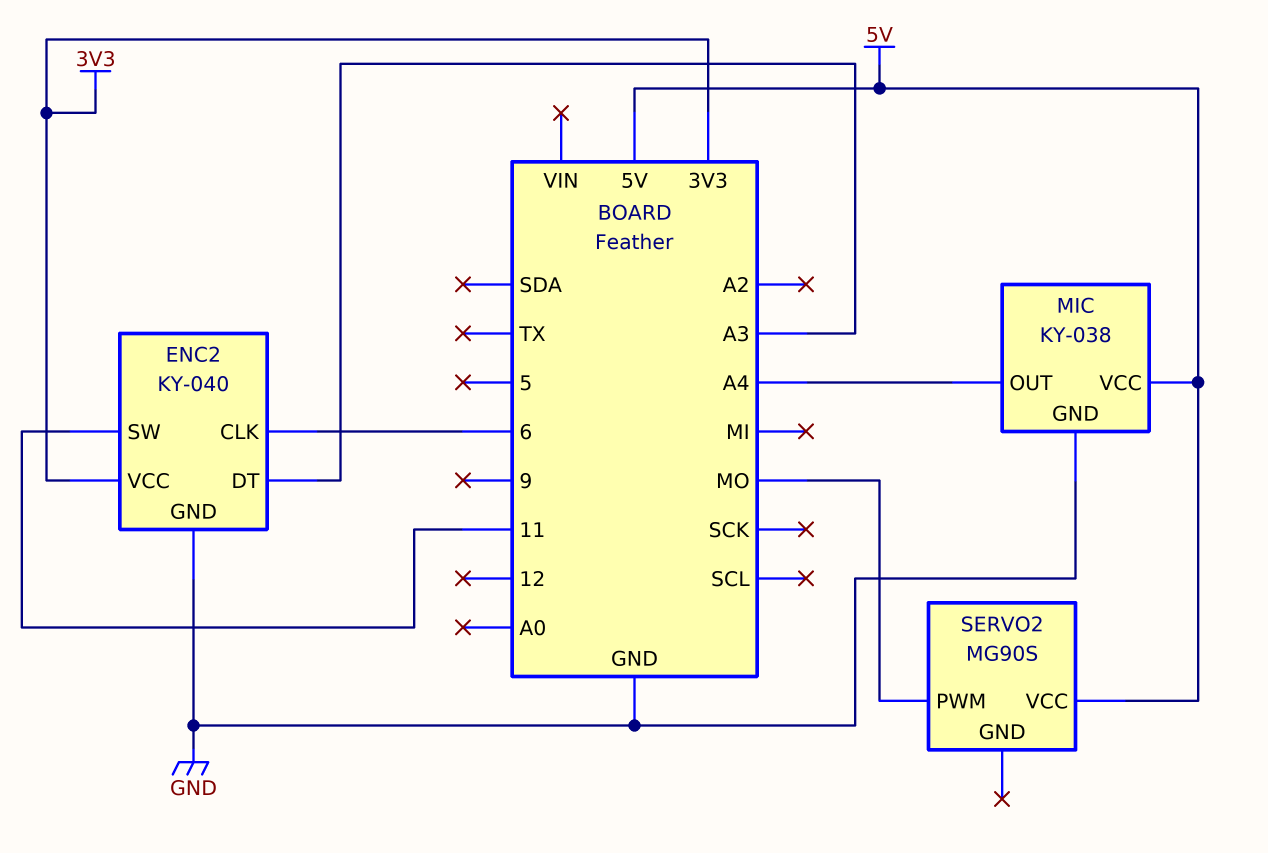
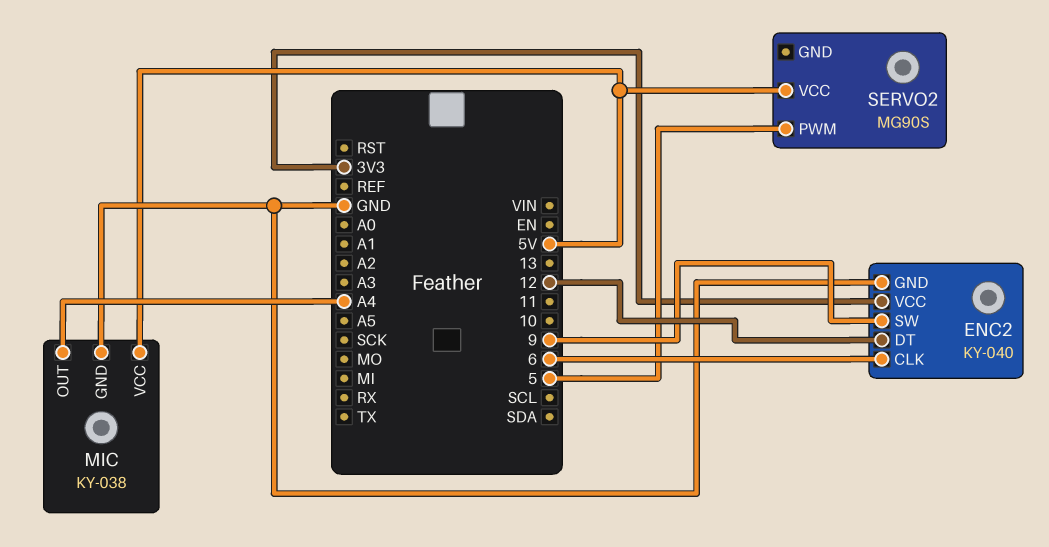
ENC2 pin DT: A3 -> 12
ENC2 pin SW: 11 -> 9
SERVO2 pin PWM: MO -> 5

